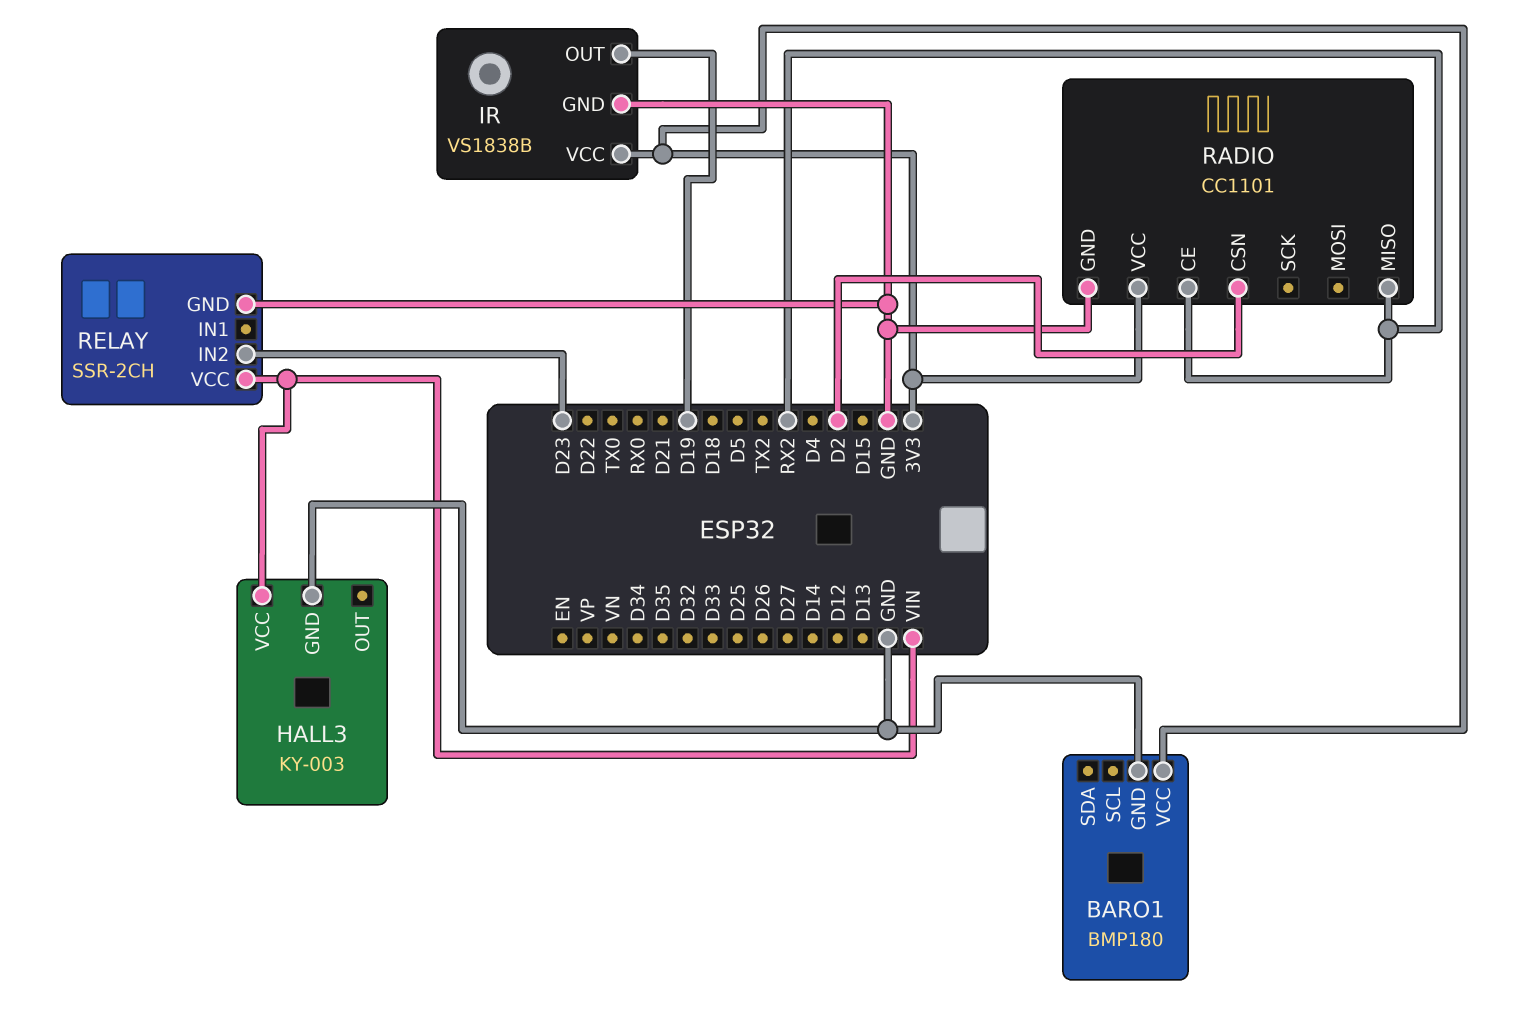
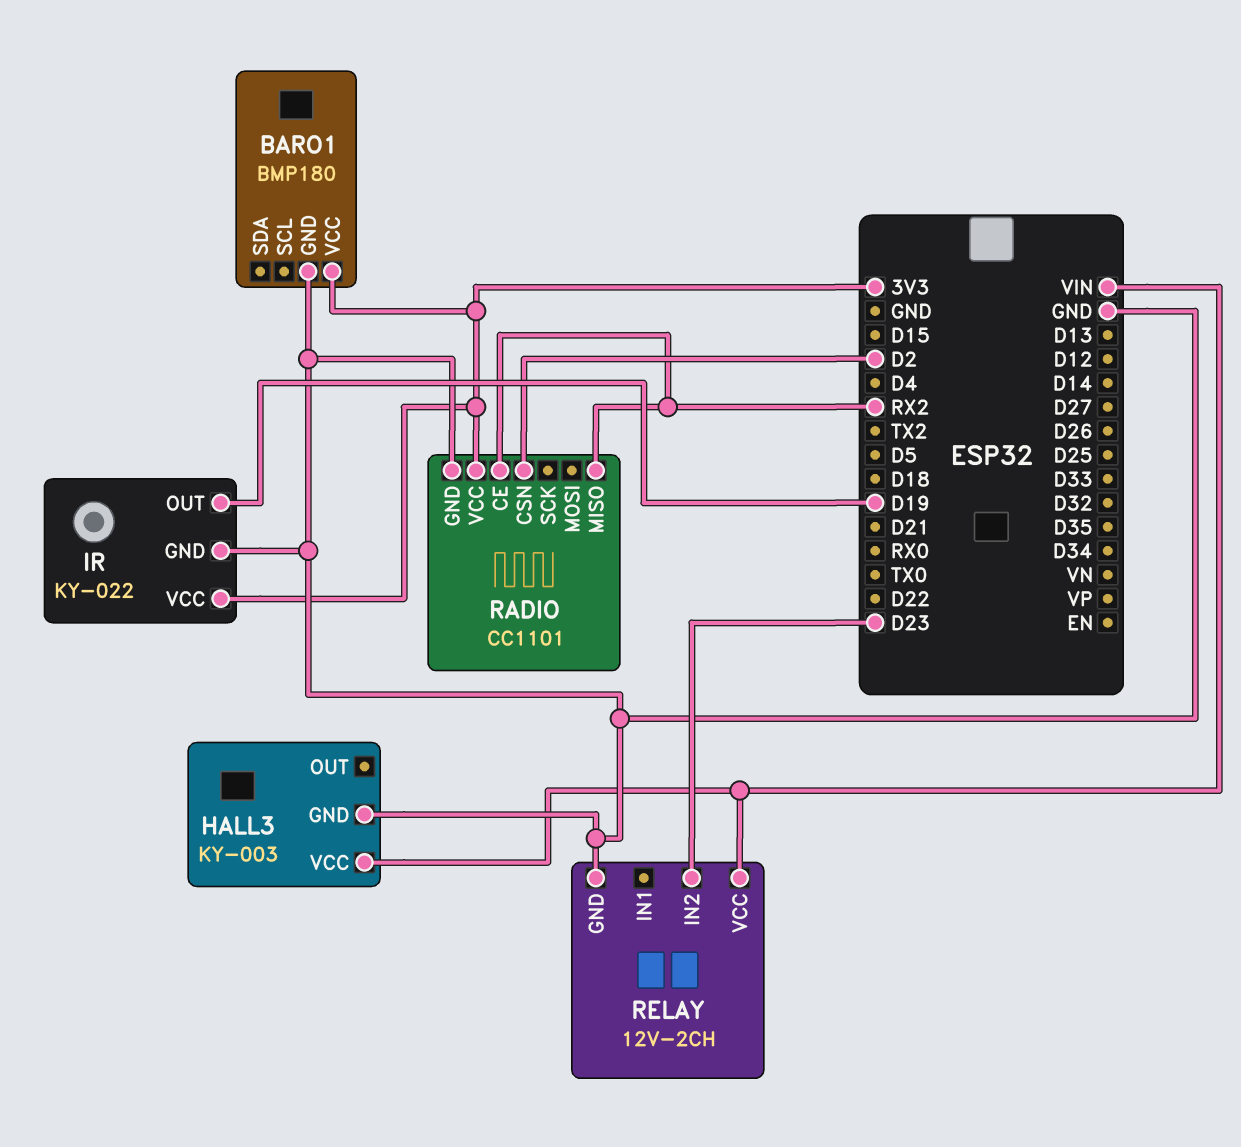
IR: VS1838B -> KY-022
RELAY: SSR-2CH -> 12V-2CH

